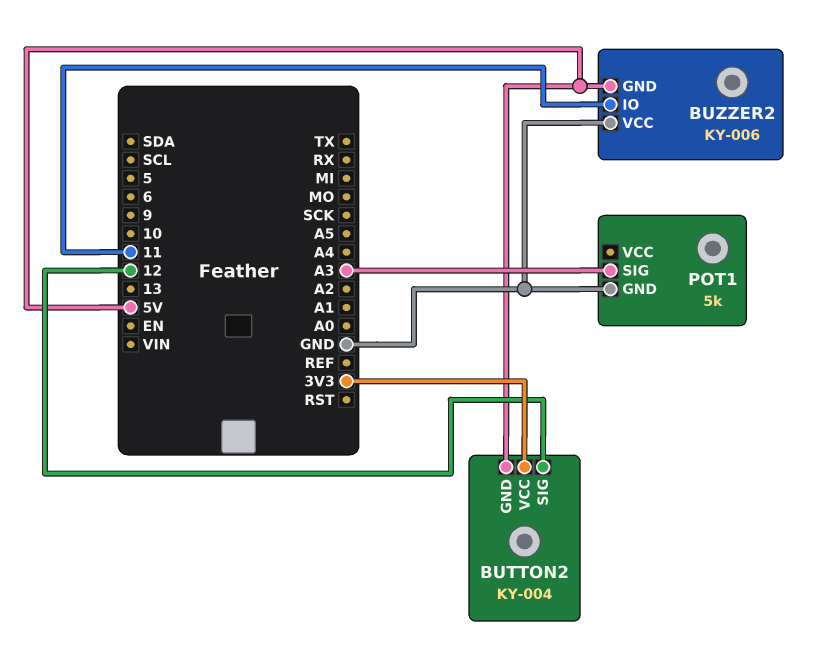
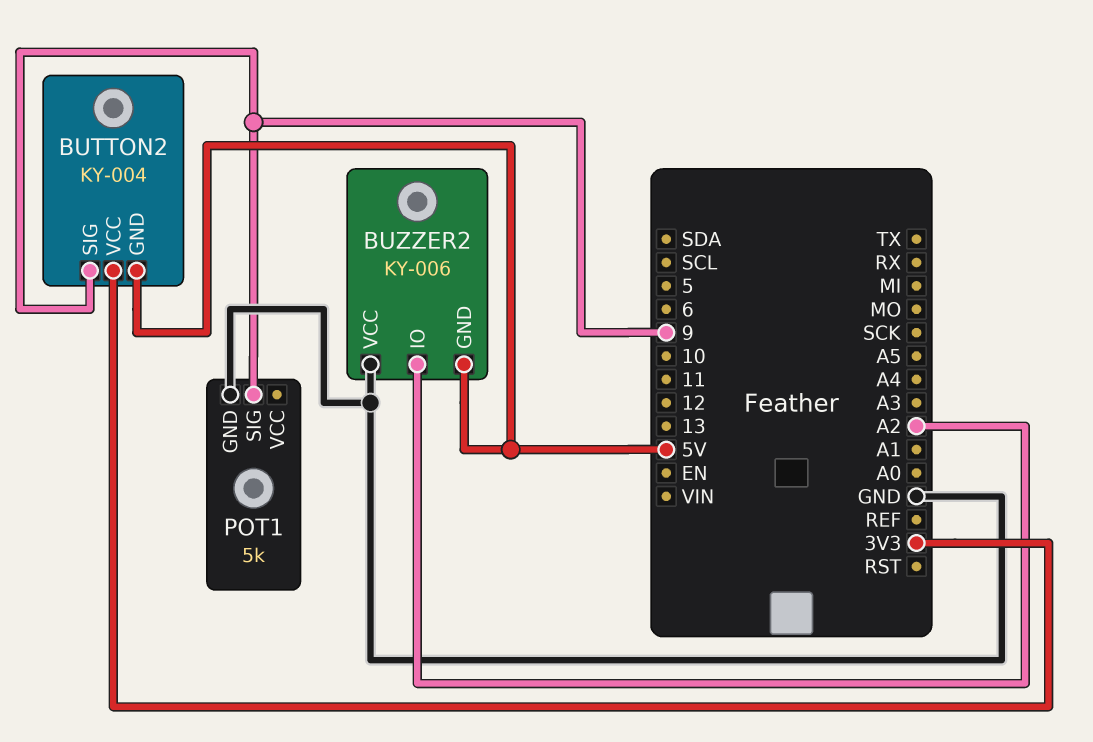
BUTTON2 pin SIG: 12 -> 9
BUZZER2 pin IO: 11 -> A2
POT1 pin SIG: A3 -> 9

